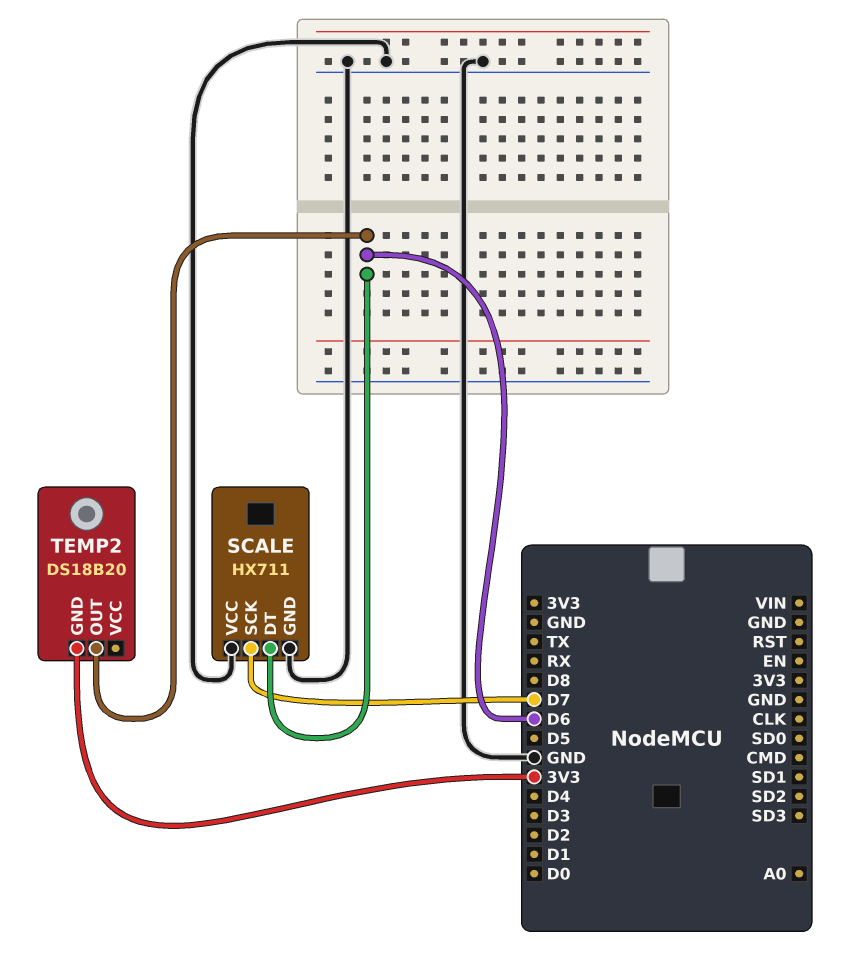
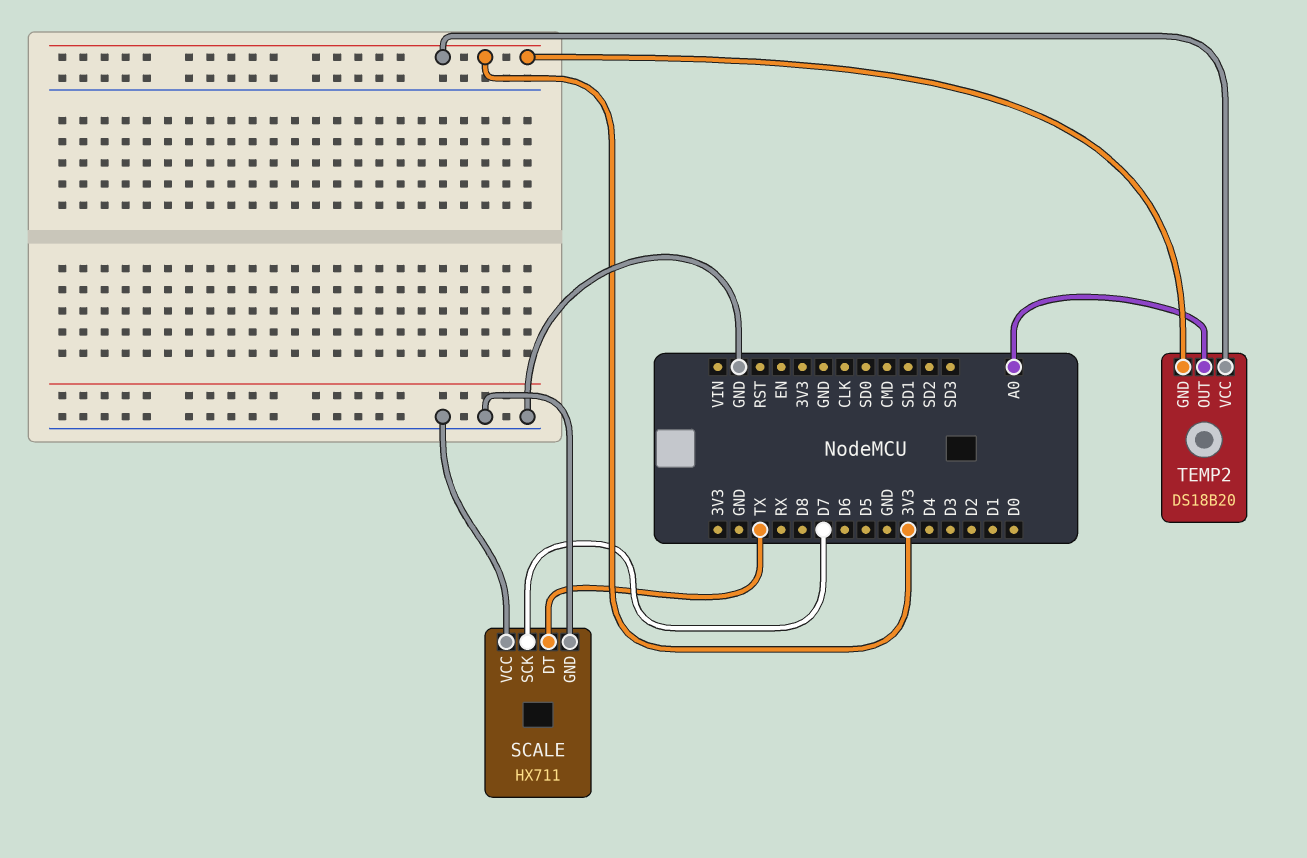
SCALE pin DT: D6 -> TX
TEMP2 pin OUT: D6 -> A0
TEMP2 pin VCC: none -> 3V3

